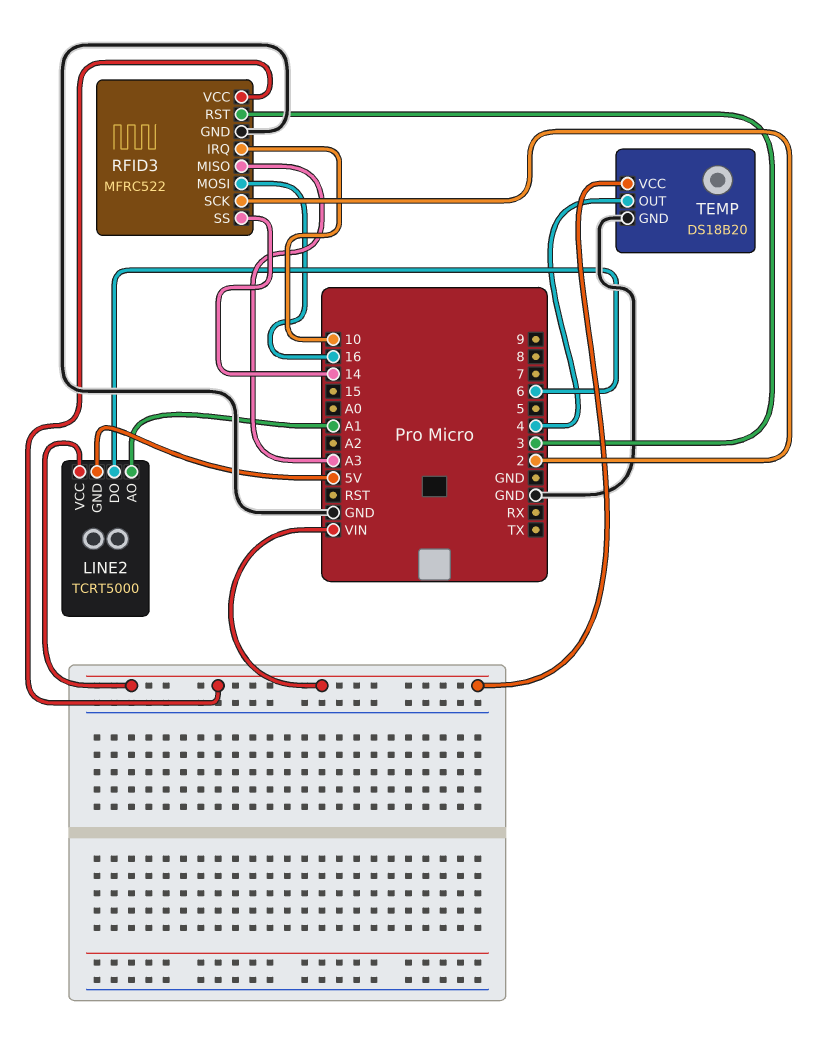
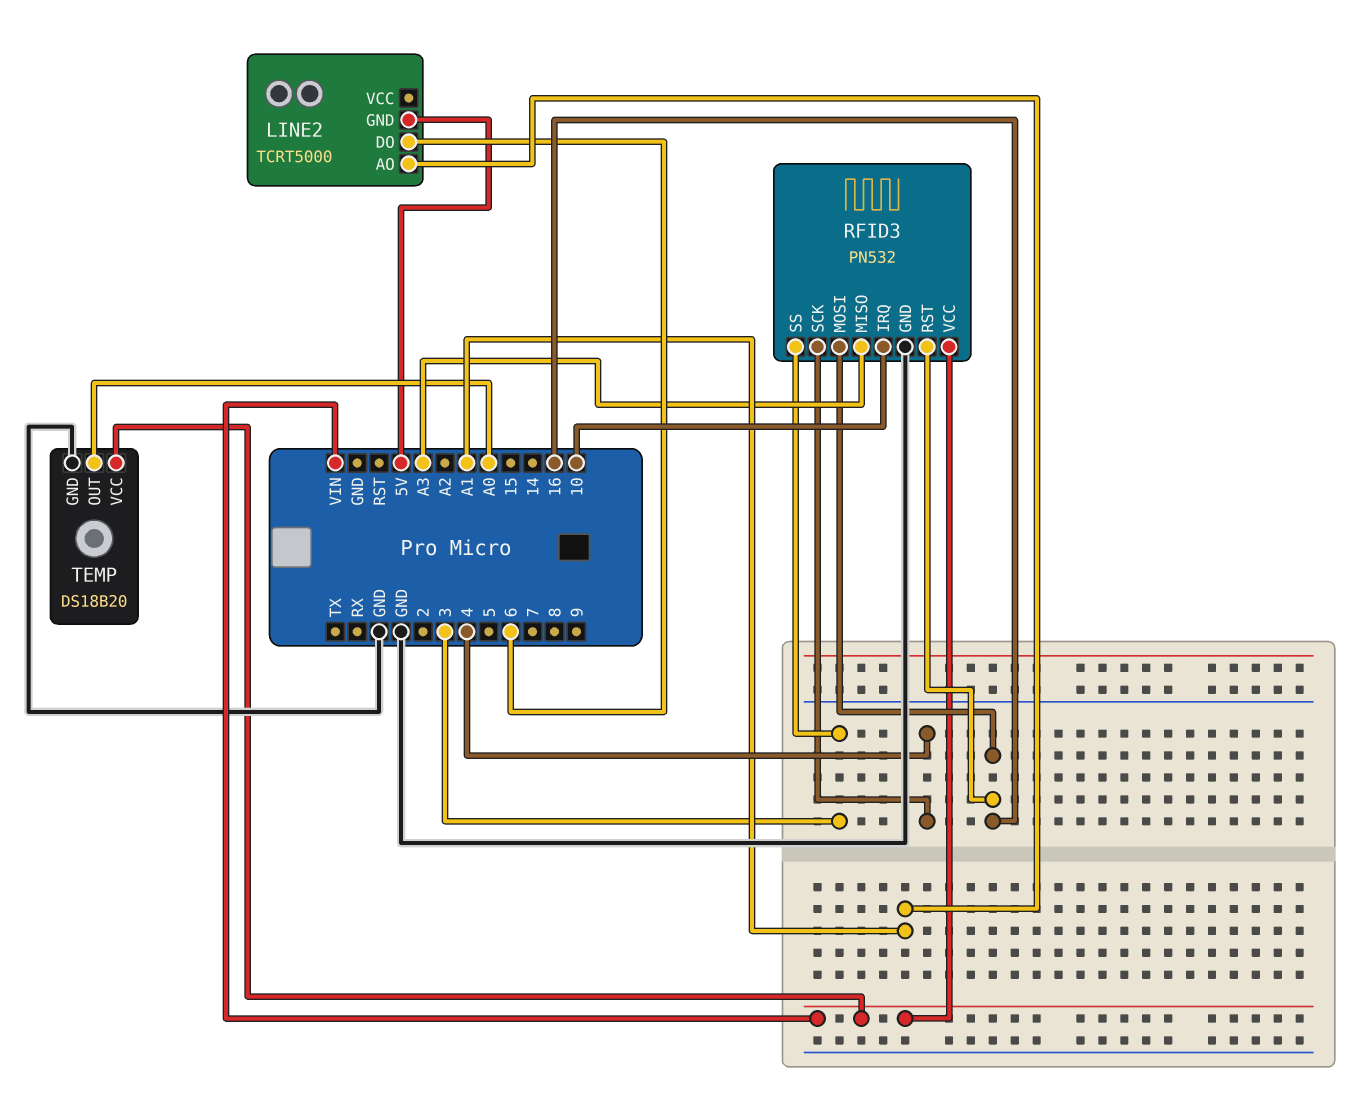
LINE2 pin VCC: VIN -> none
RFID3: MFRC522 -> PN532
RFID3 pin RST: 3 -> 16
RFID3 pin SCK: 2 -> 4
RFID3 pin SS: 14 -> 3
TEMP pin OUT: 4 -> A0

